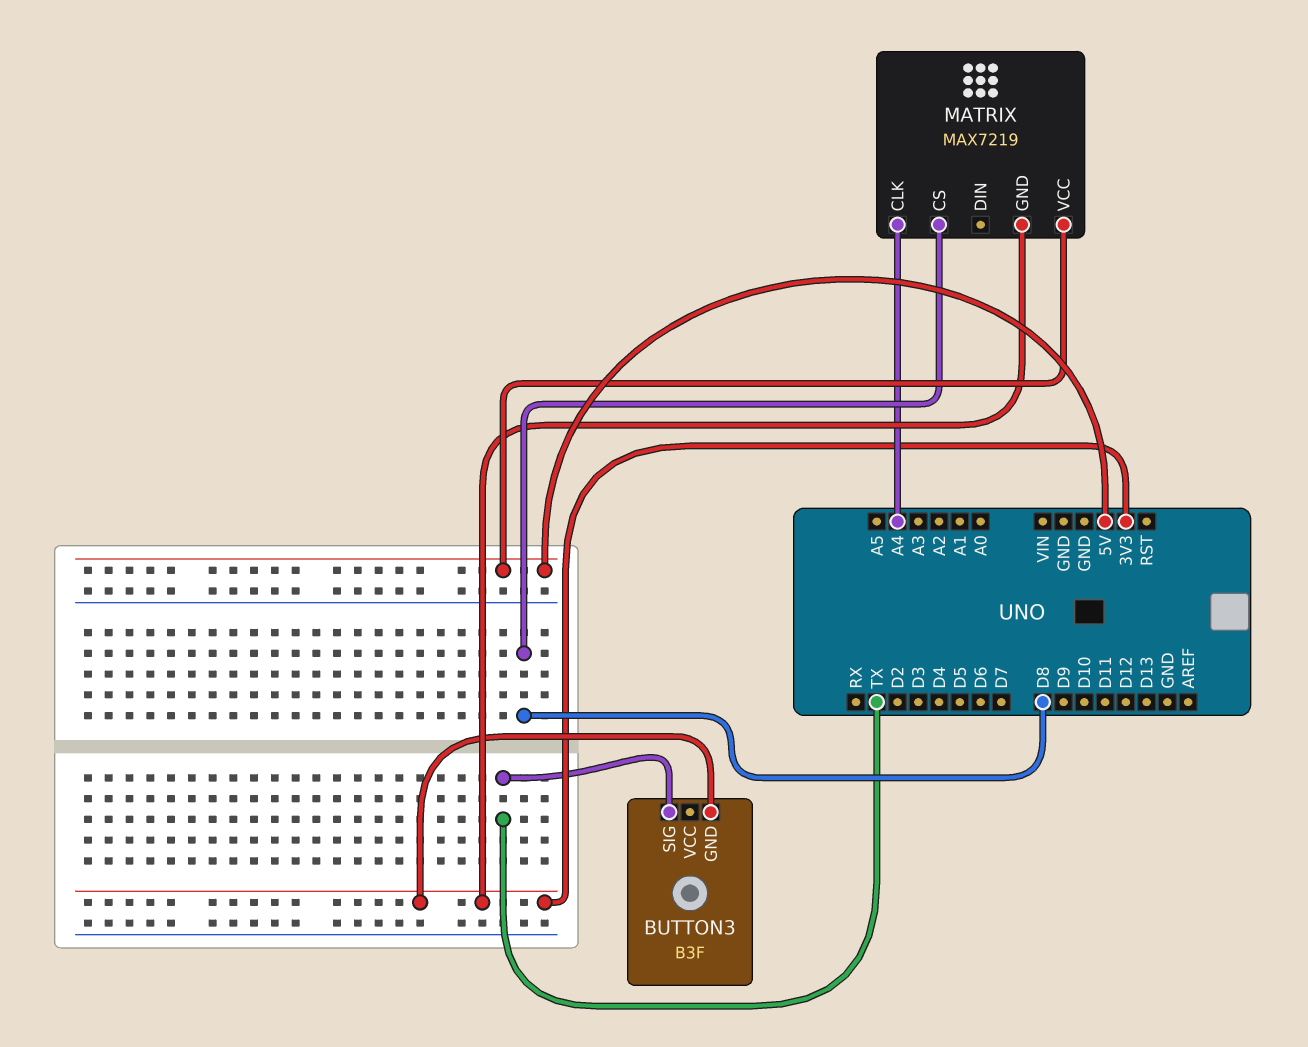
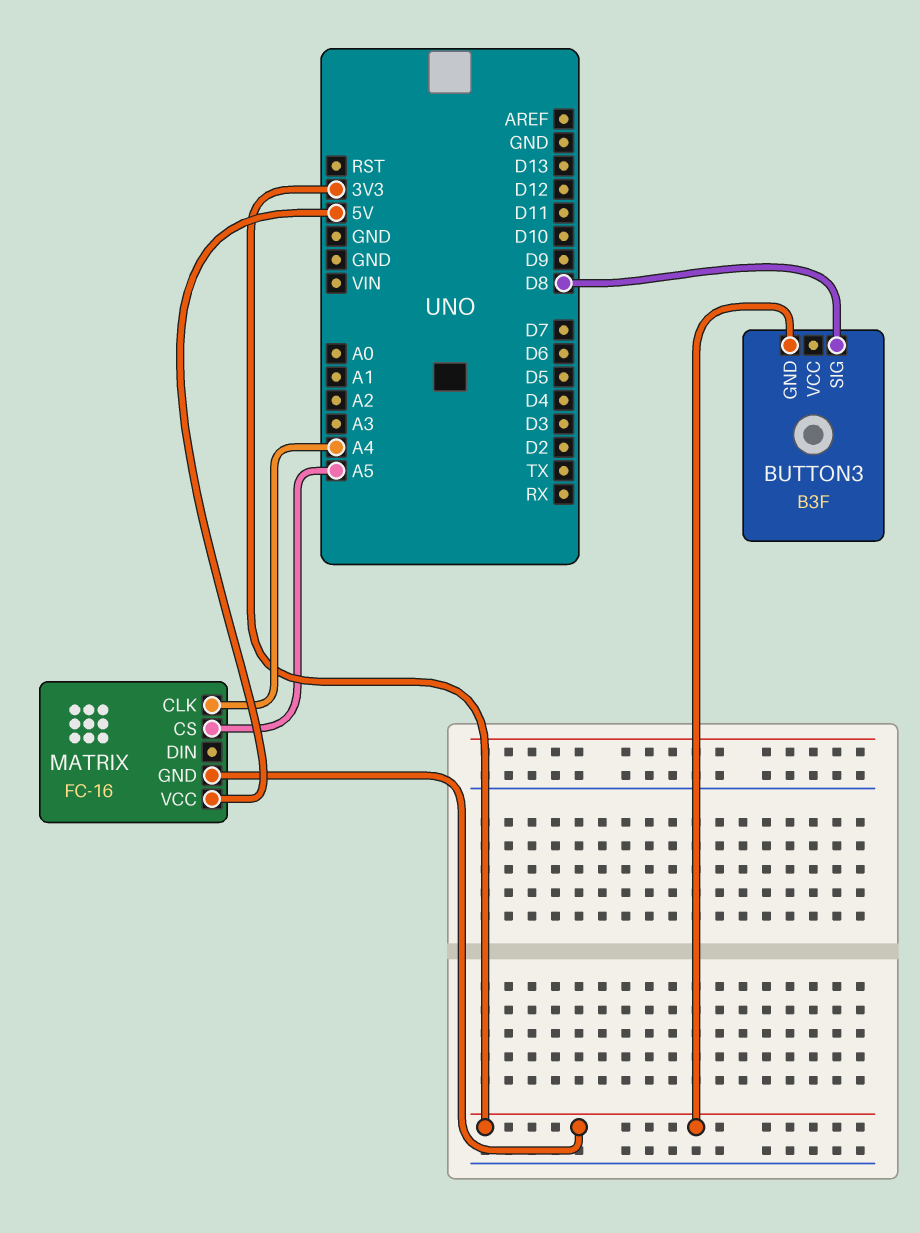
BUTTON3 pin SIG: TX -> D8
MATRIX: MAX7219 -> FC-16
MATRIX pin CS: D8 -> A5

